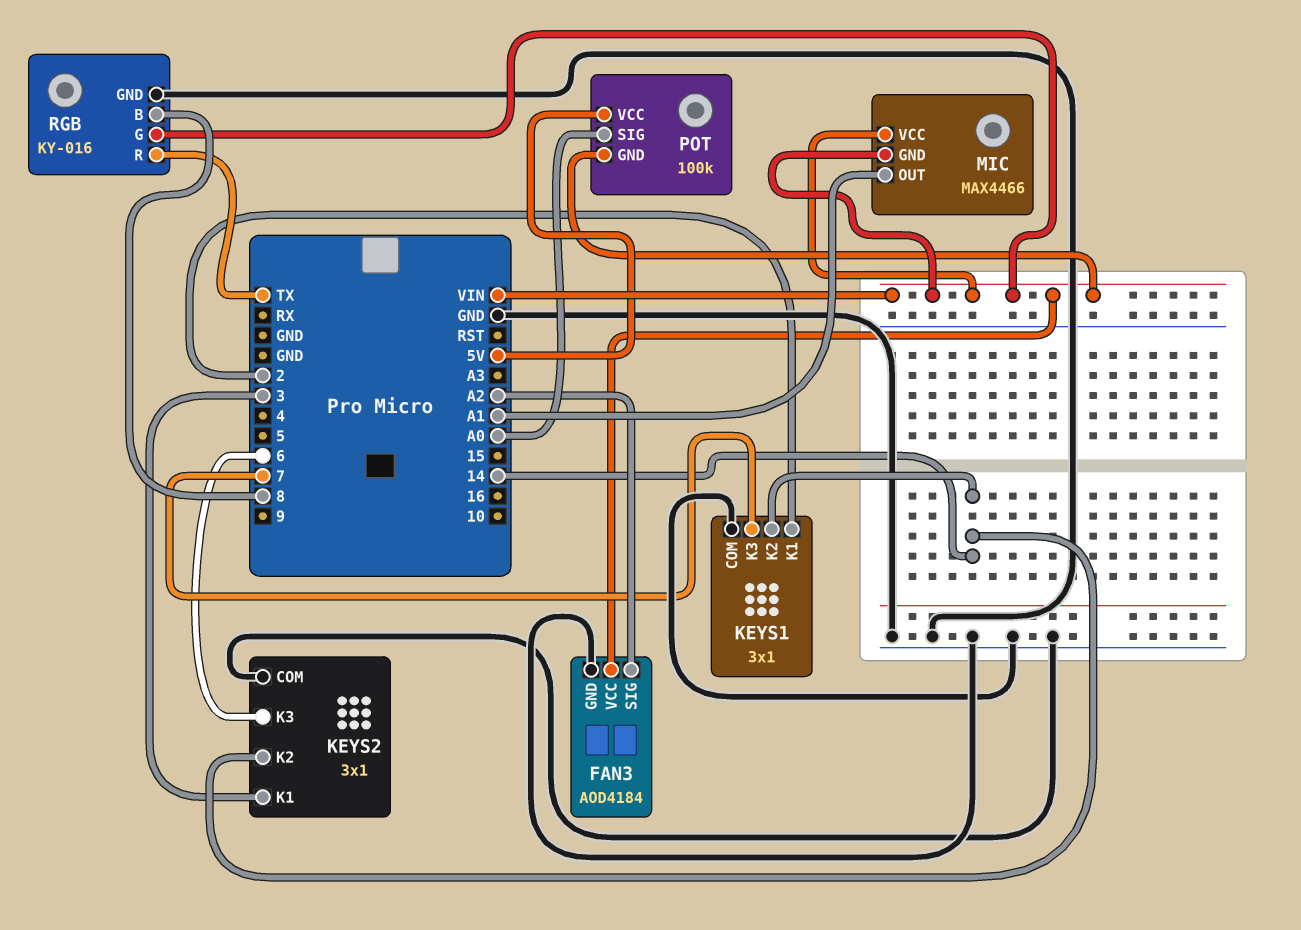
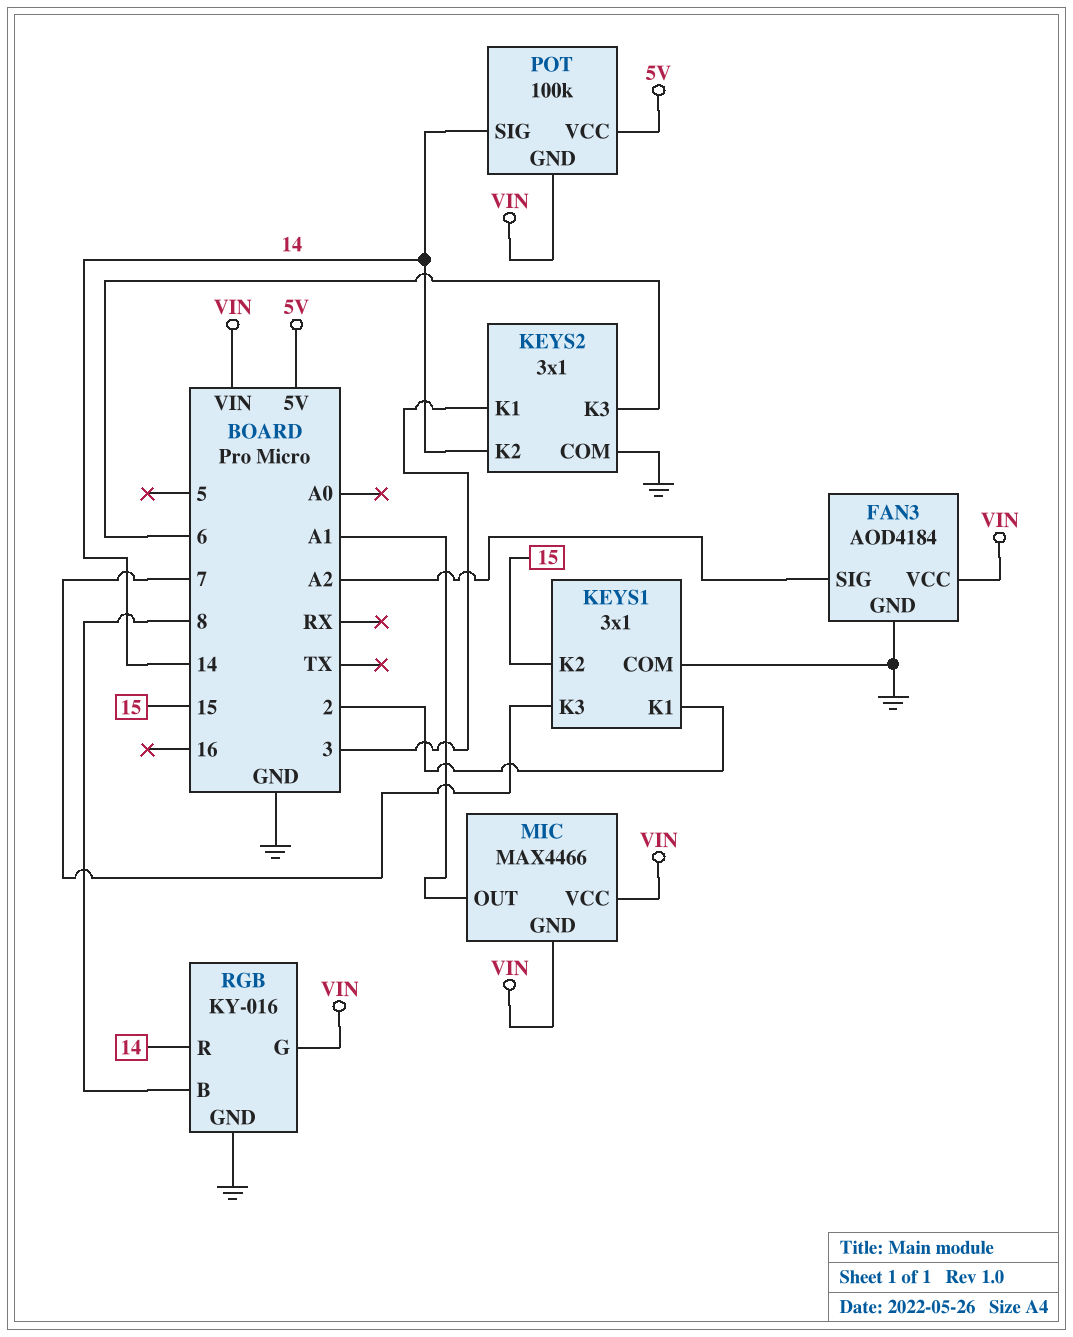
KEYS1 pin K2: 14 -> 15
POT pin SIG: A0 -> 14
RGB pin R: TX -> 14

